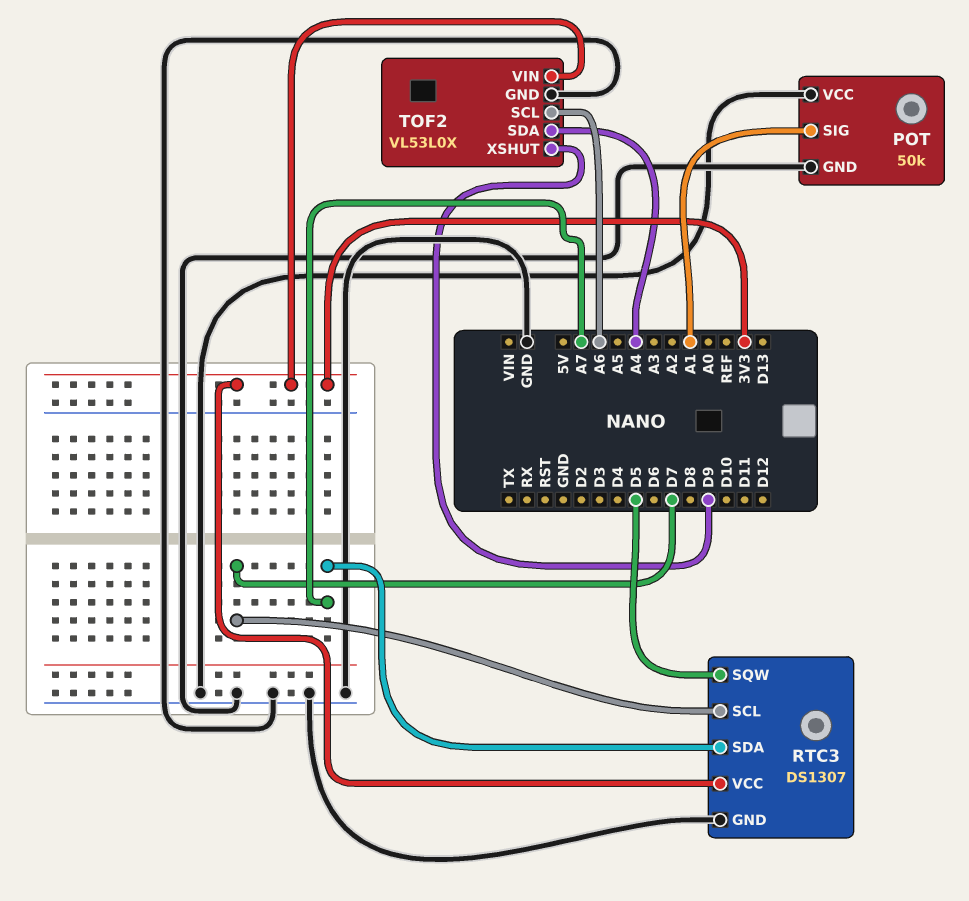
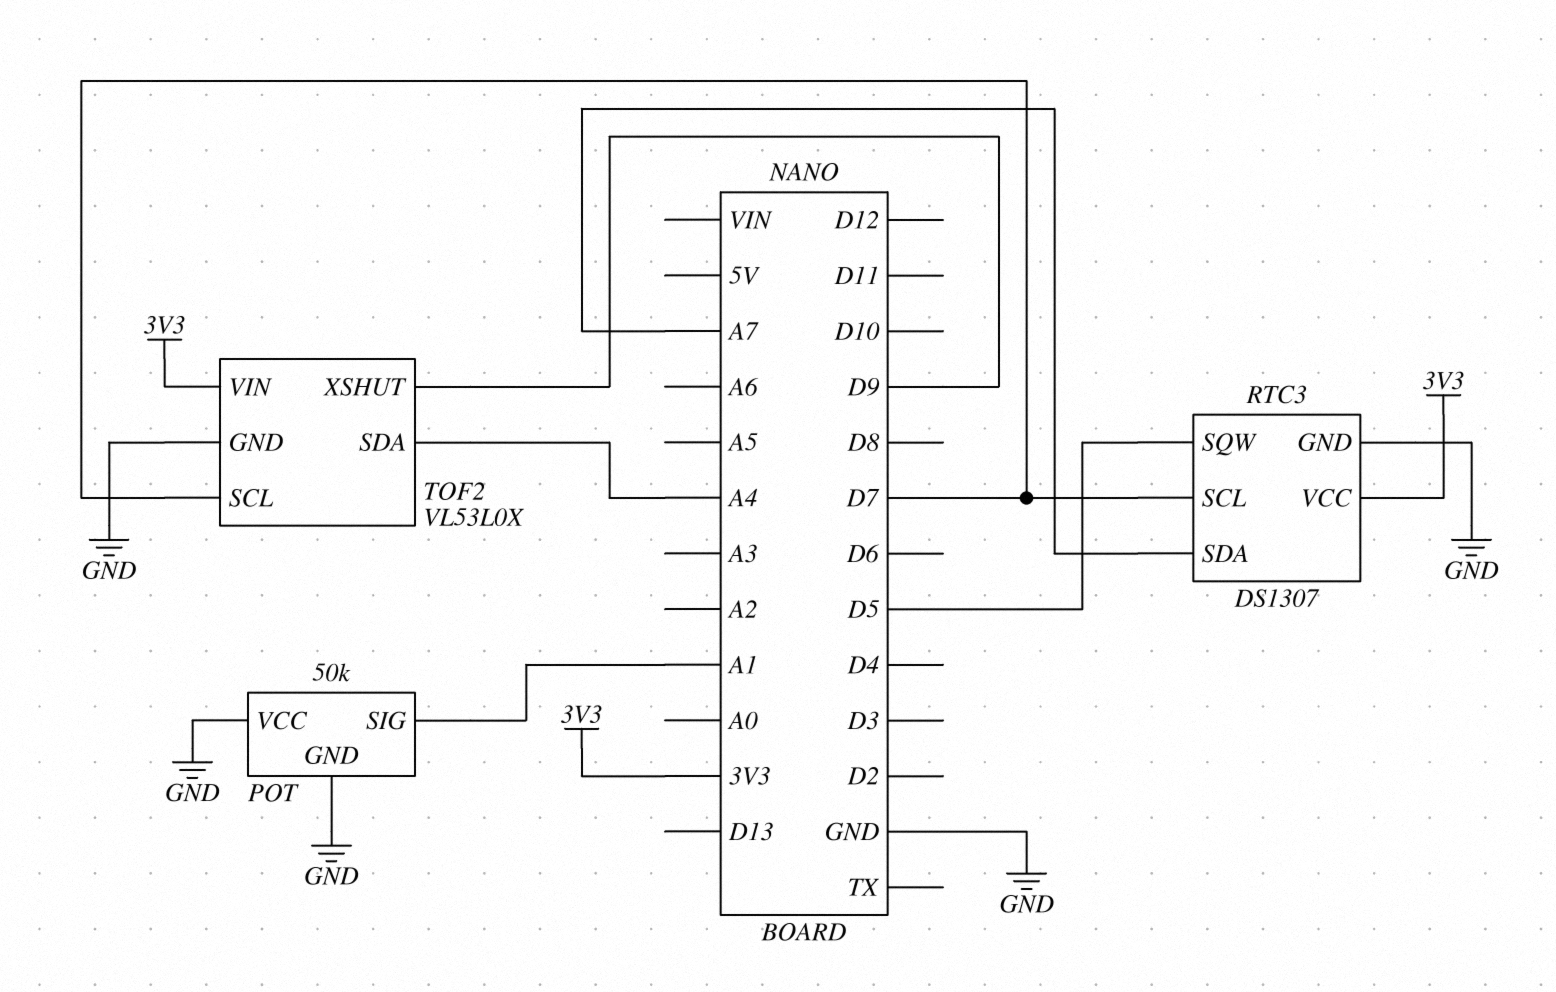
TOF2 pin SCL: A6 -> D7

